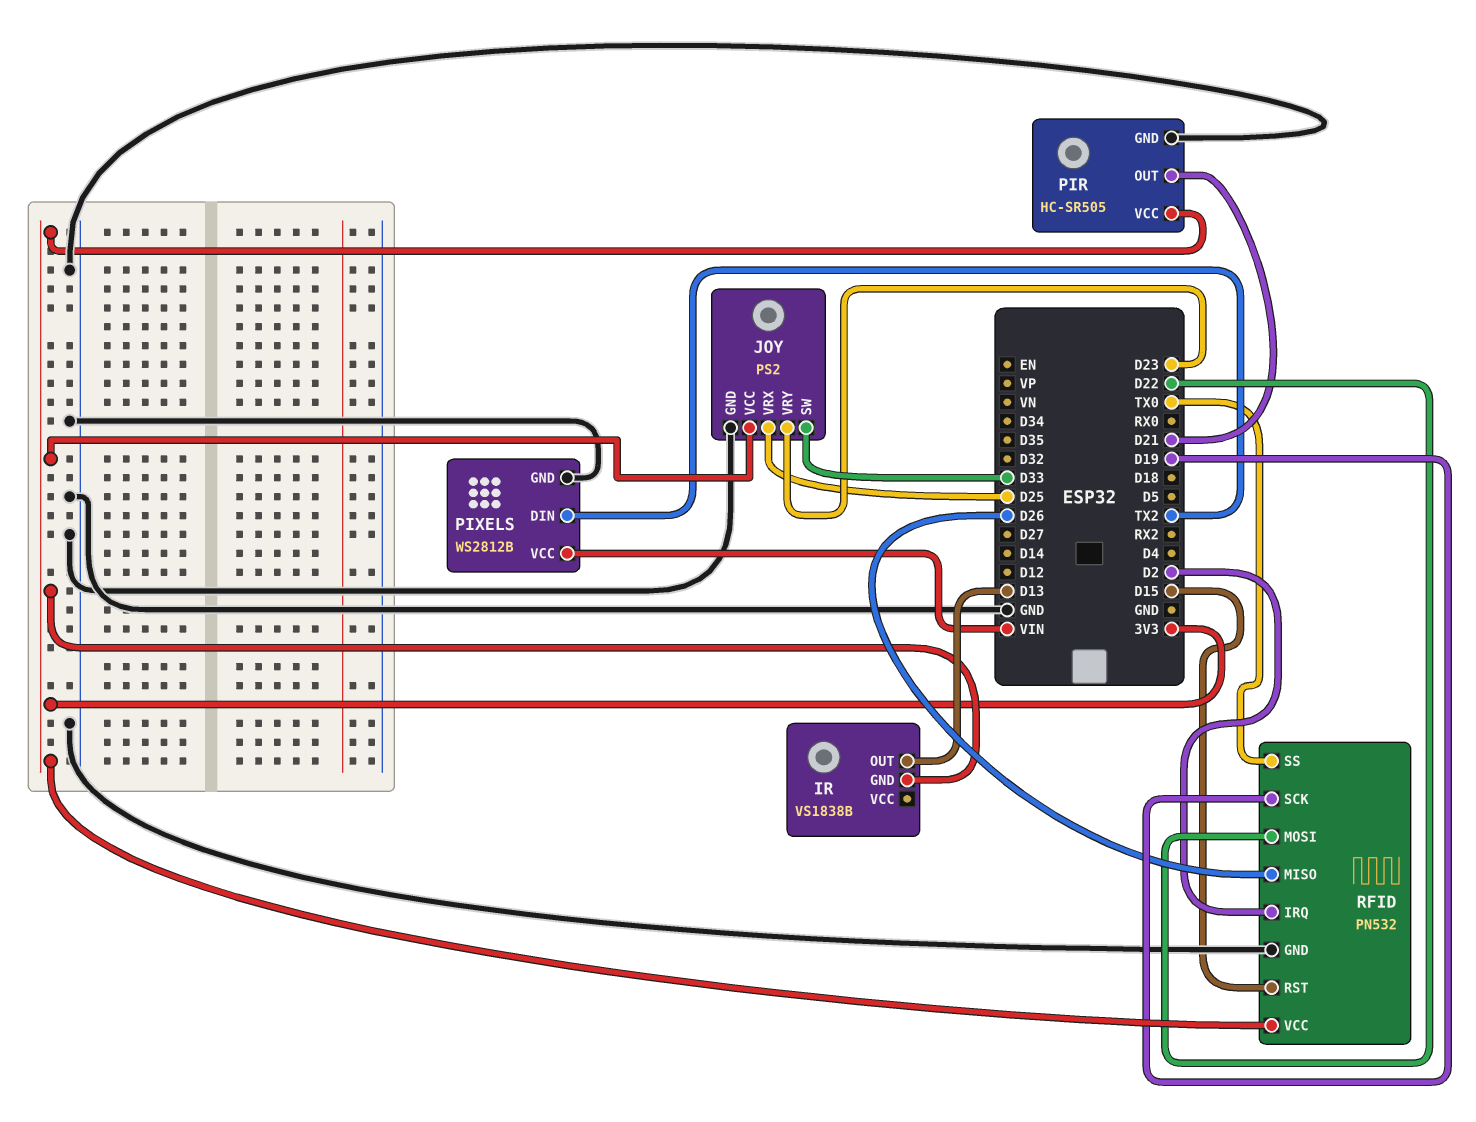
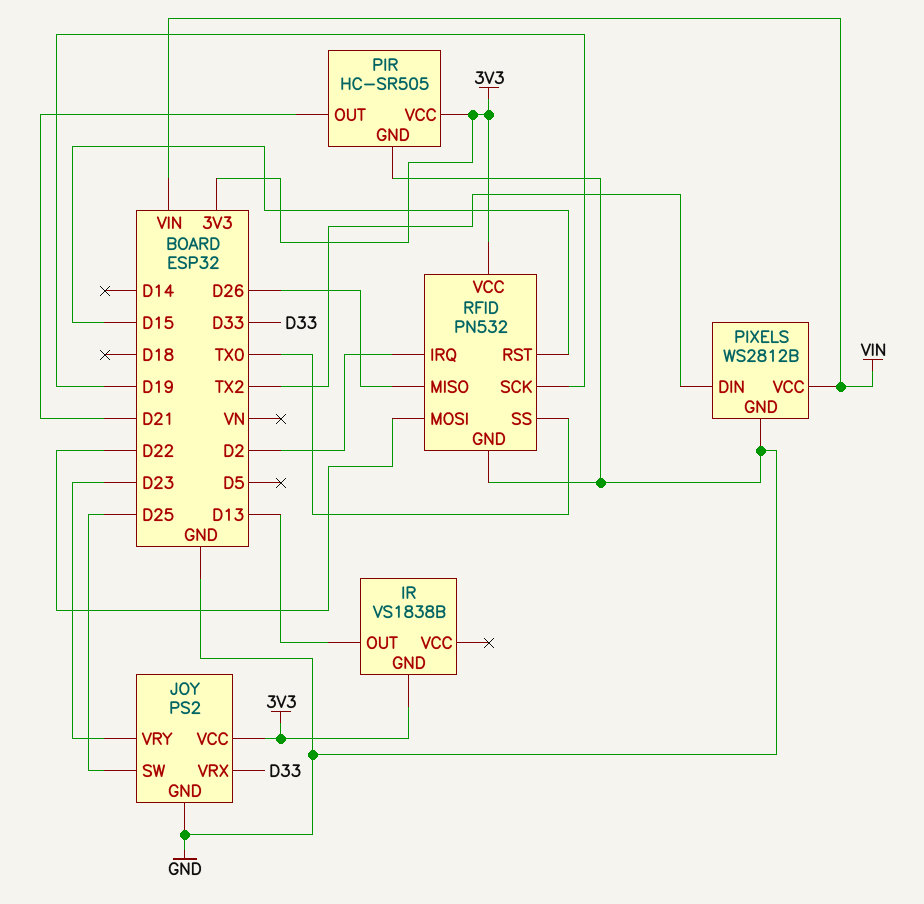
JOY pin SW: D33 -> D25
JOY pin VRX: D25 -> D33

